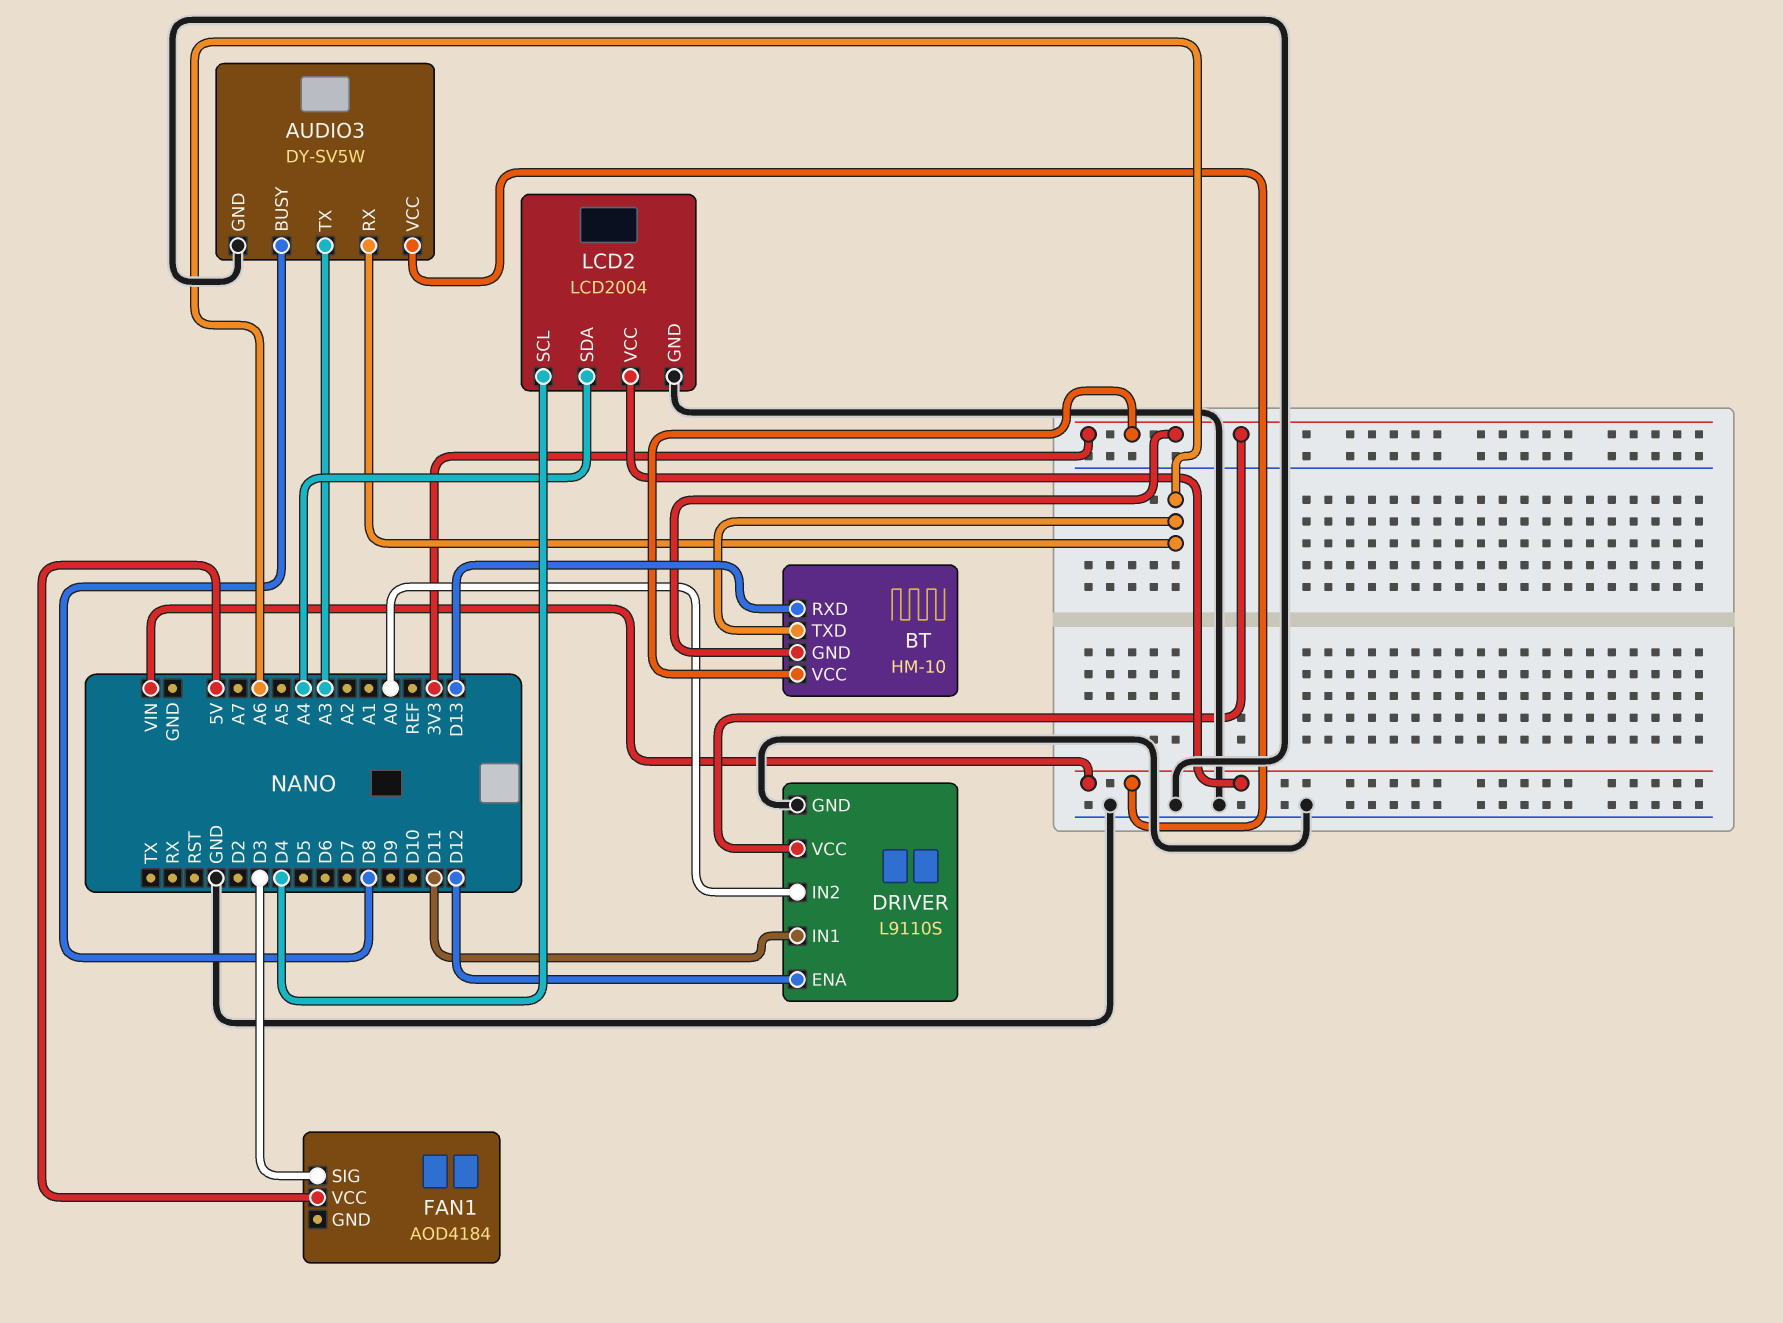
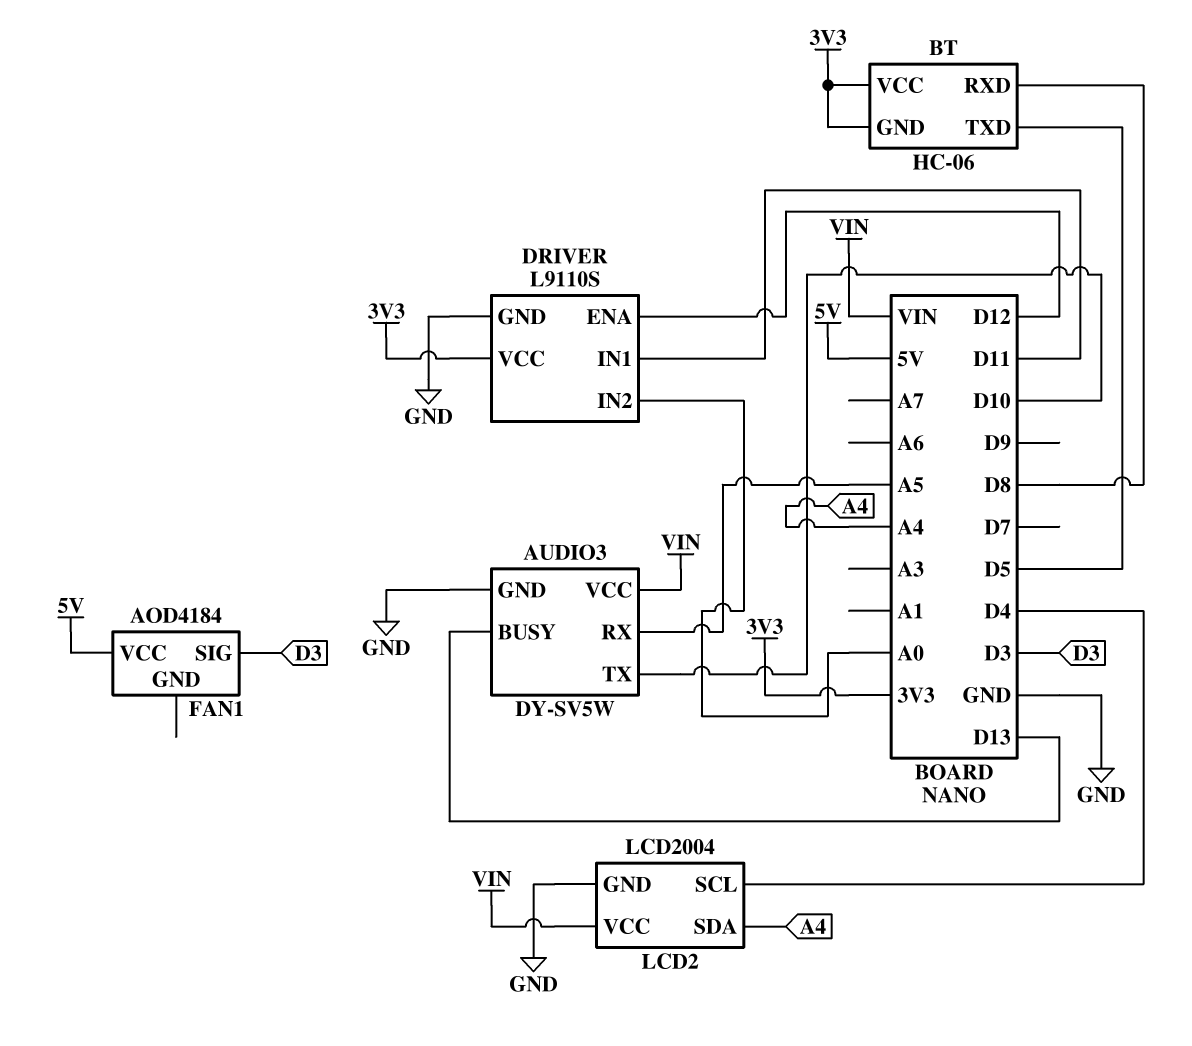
AUDIO3 pin BUSY: D8 -> D13
AUDIO3 pin RX: A6 -> A5
AUDIO3 pin TX: A3 -> D10
BT: HM-10 -> HC-06
BT pin RXD: D13 -> D8
BT pin TXD: A6 -> D5

